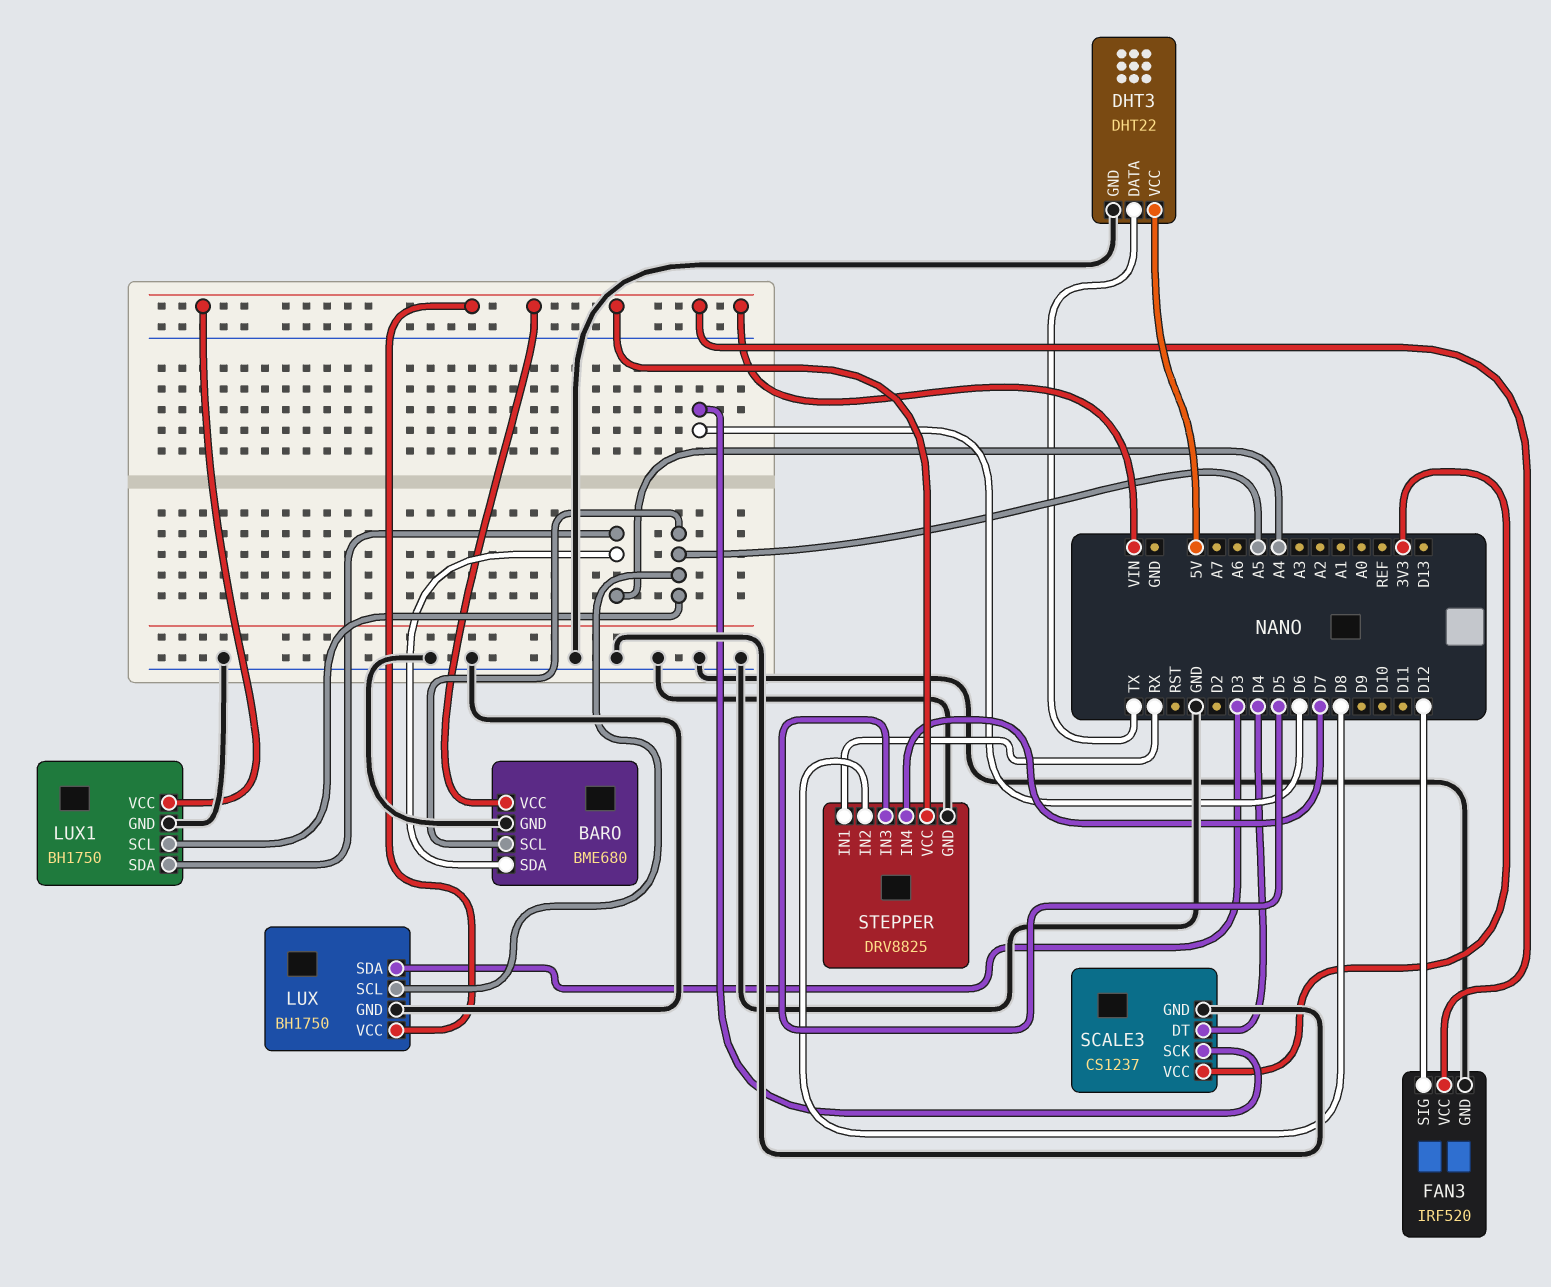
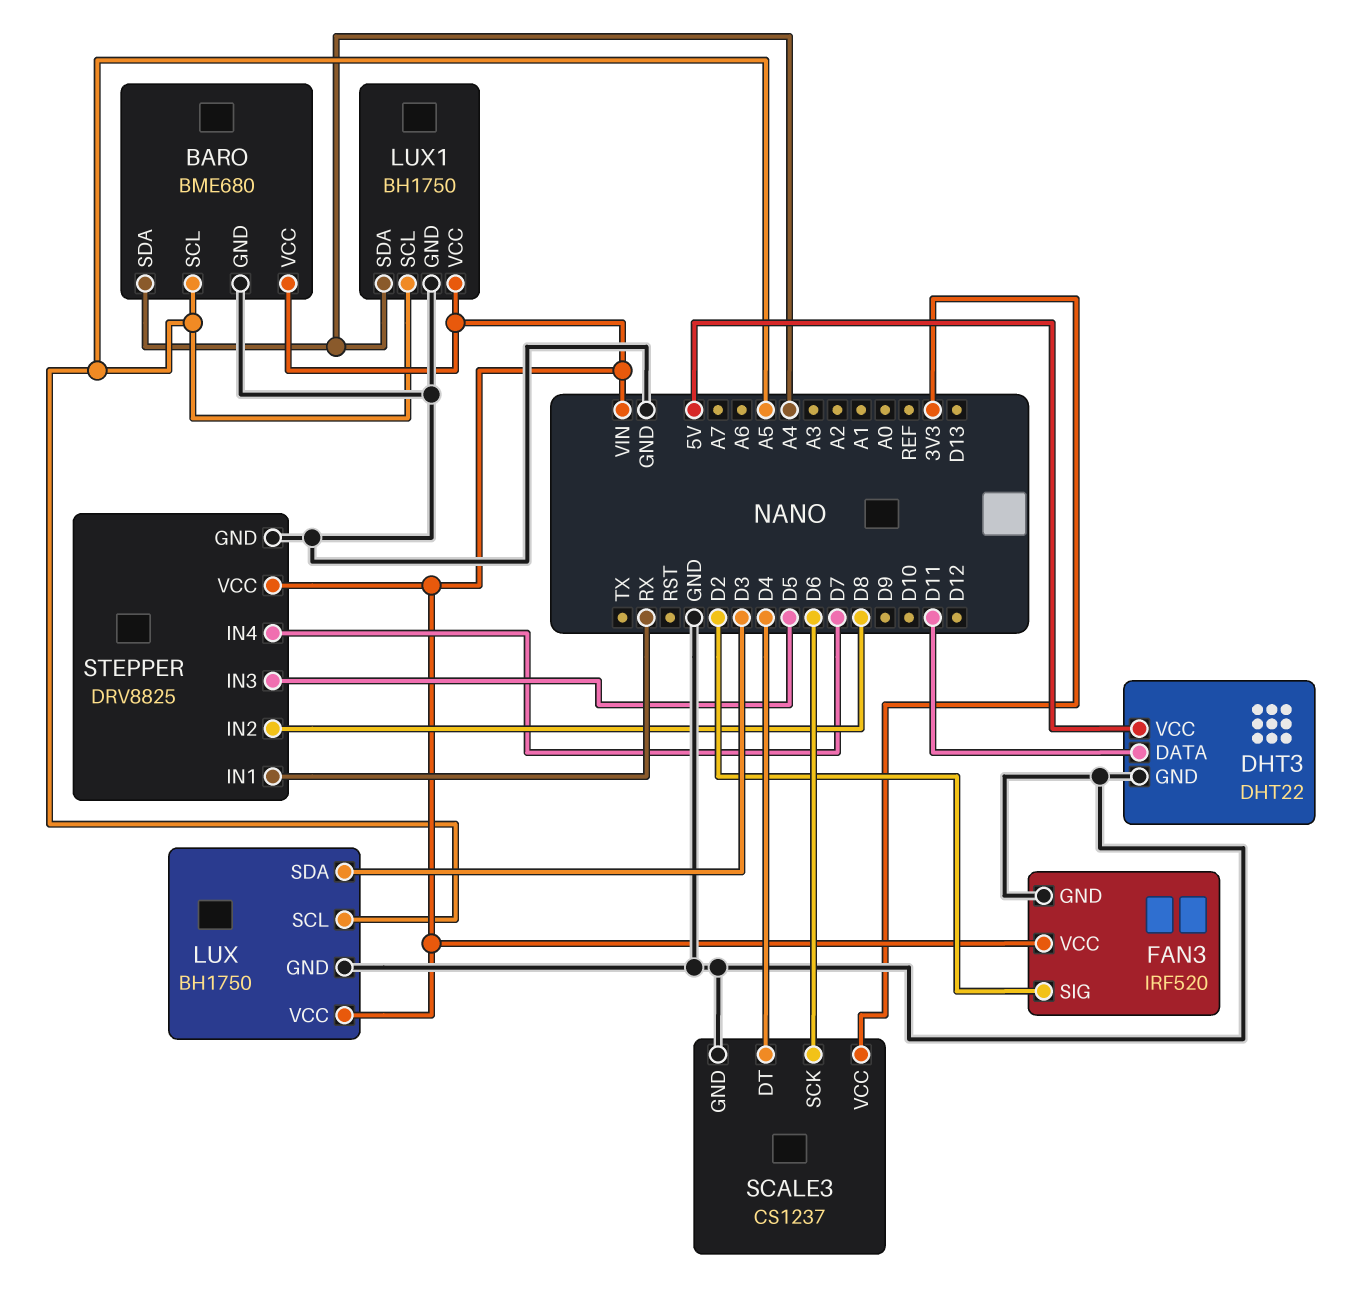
DHT3 pin DATA: TX -> D11
FAN3 pin SIG: D12 -> D2

